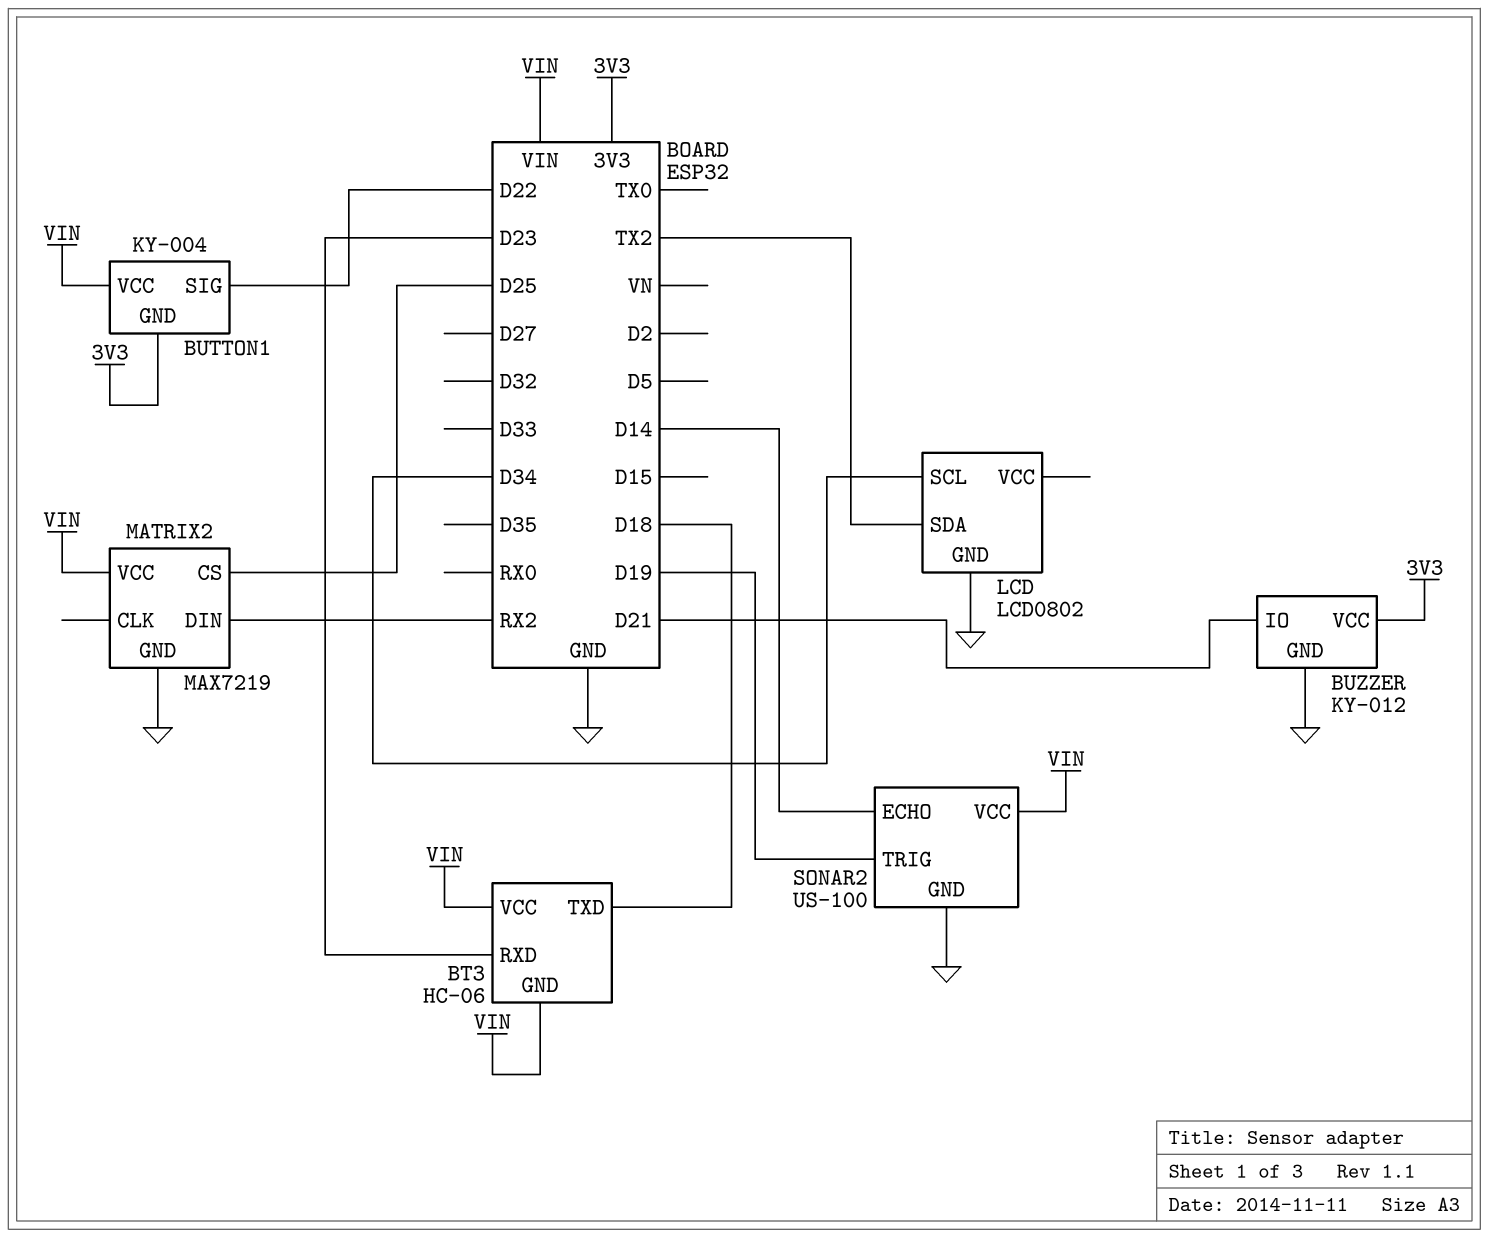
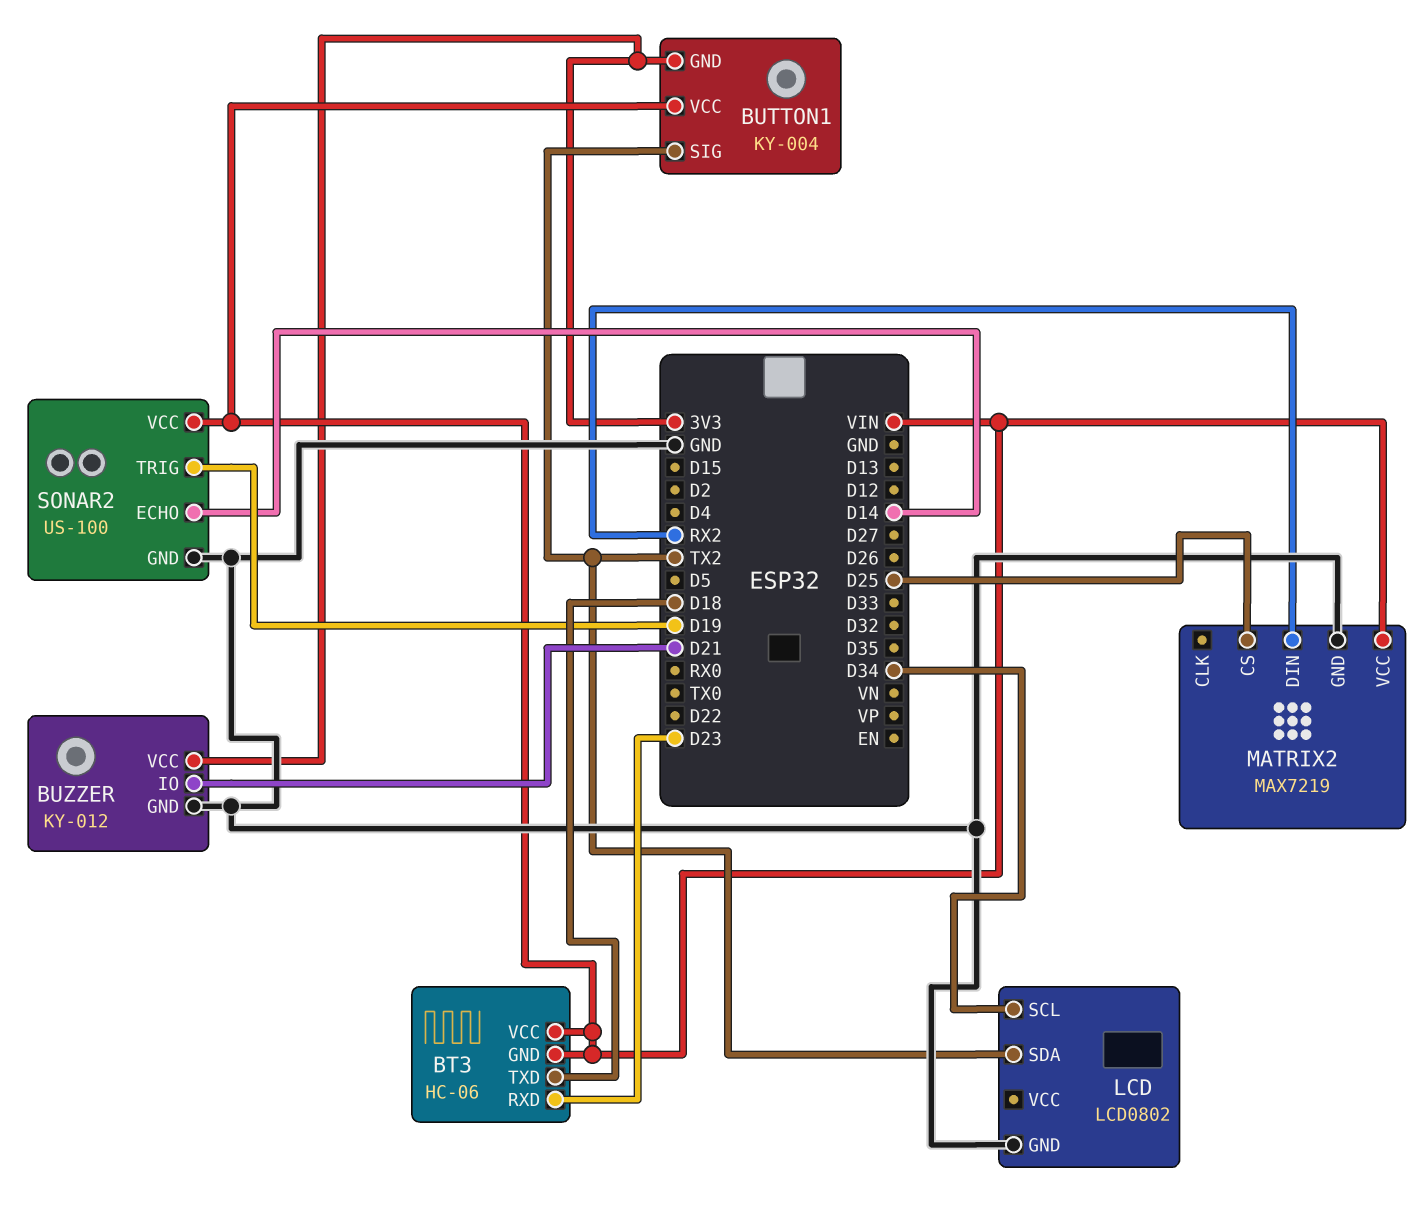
BUTTON1 pin SIG: D22 -> TX2

